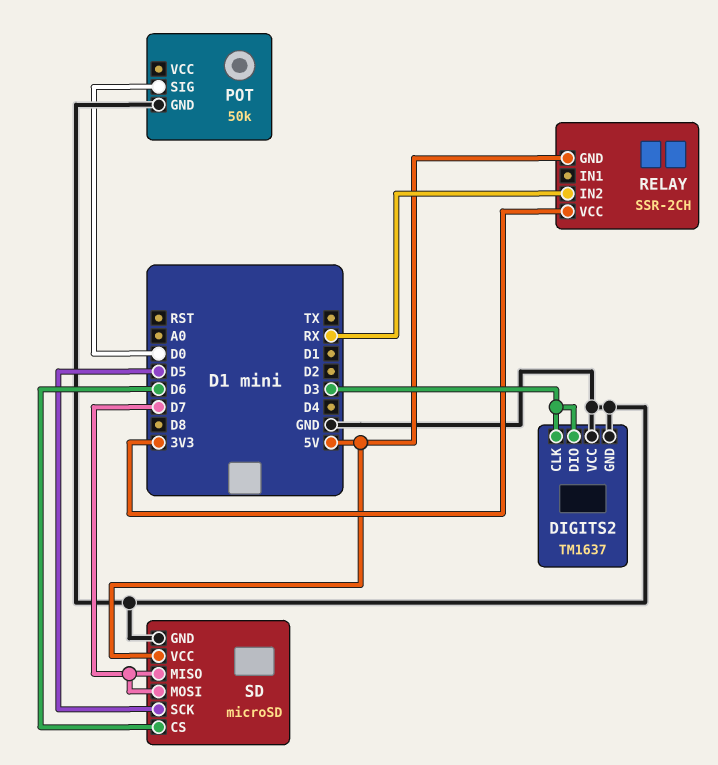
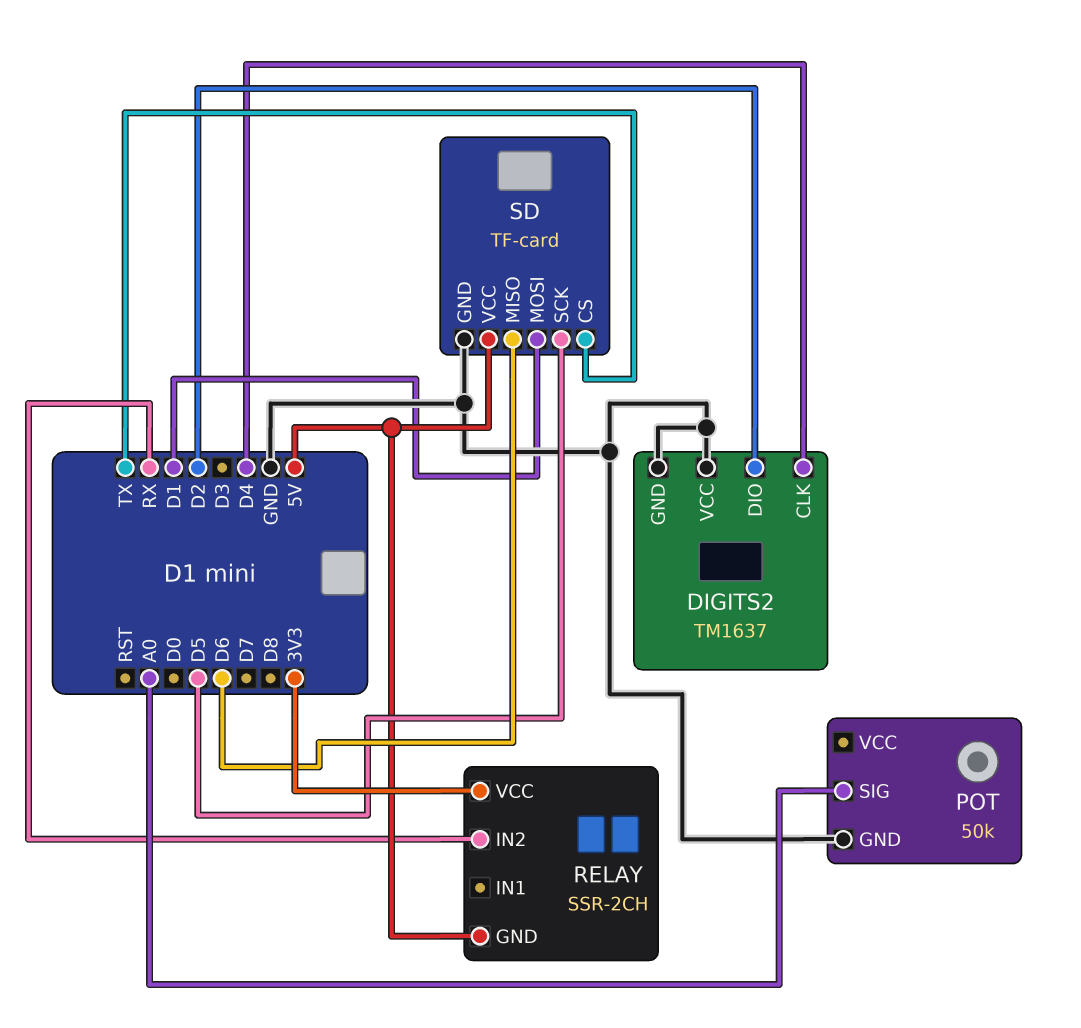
DIGITS2 pin CLK: D3 -> D4
DIGITS2 pin DIO: D3 -> D2
POT pin SIG: D0 -> A0
SD: microSD -> TF-card
SD pin CS: D6 -> TX
SD pin MISO: D7 -> D6
SD pin MOSI: D7 -> D1

